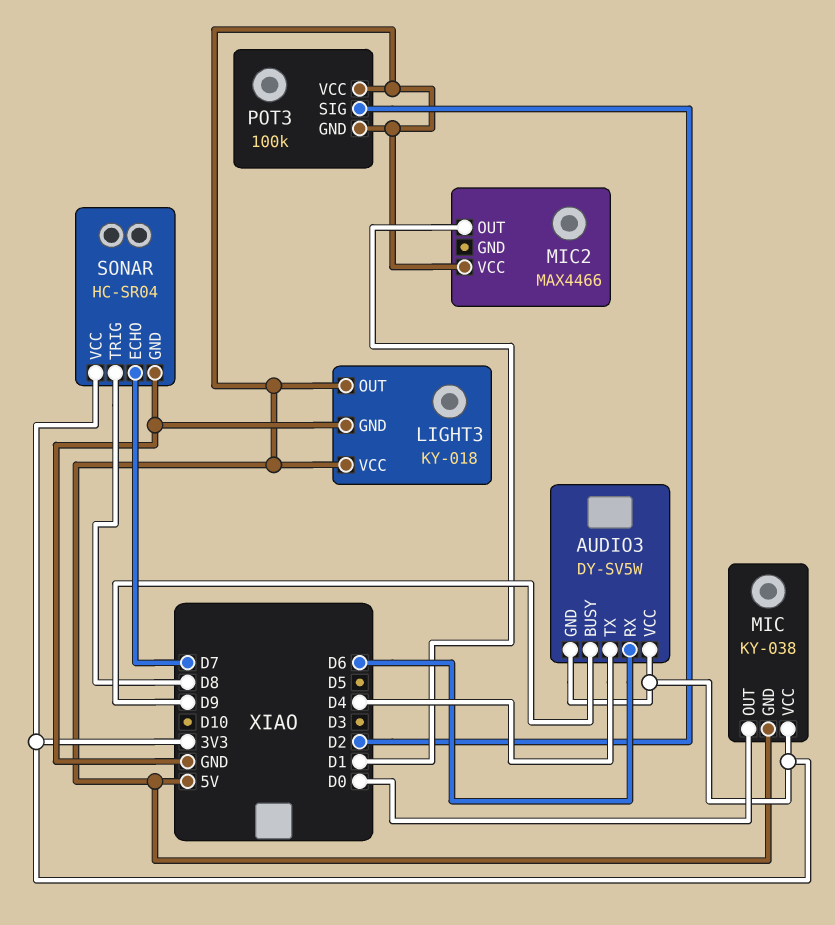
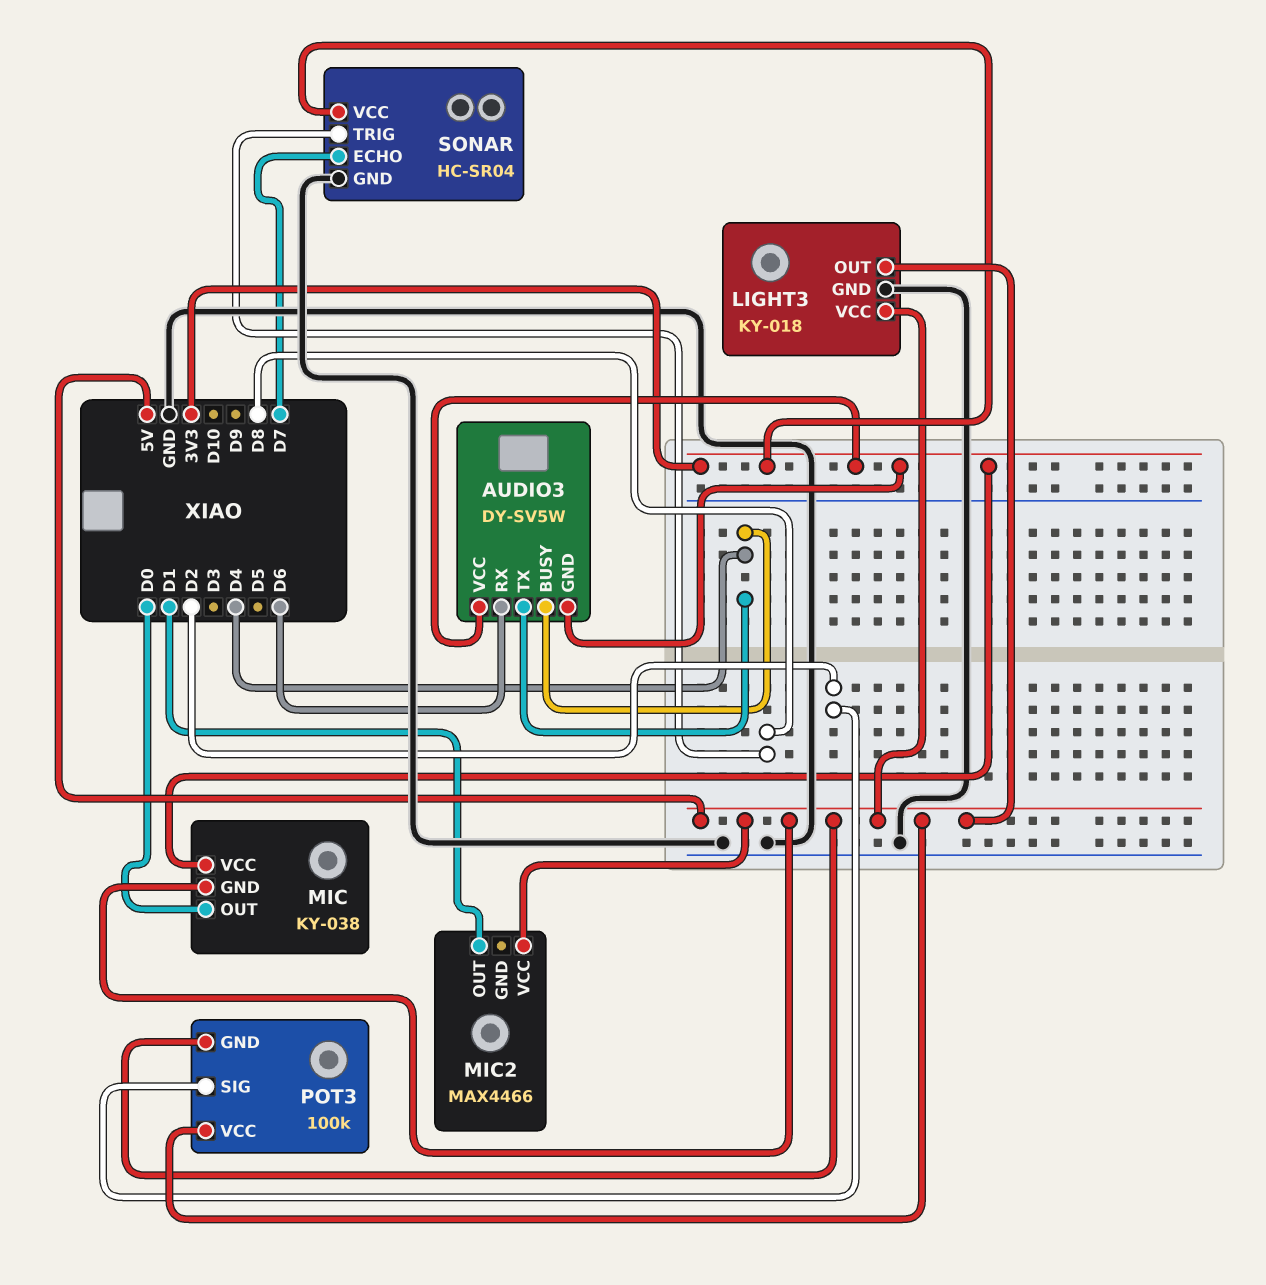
AUDIO3 pin BUSY: D9 -> D4

